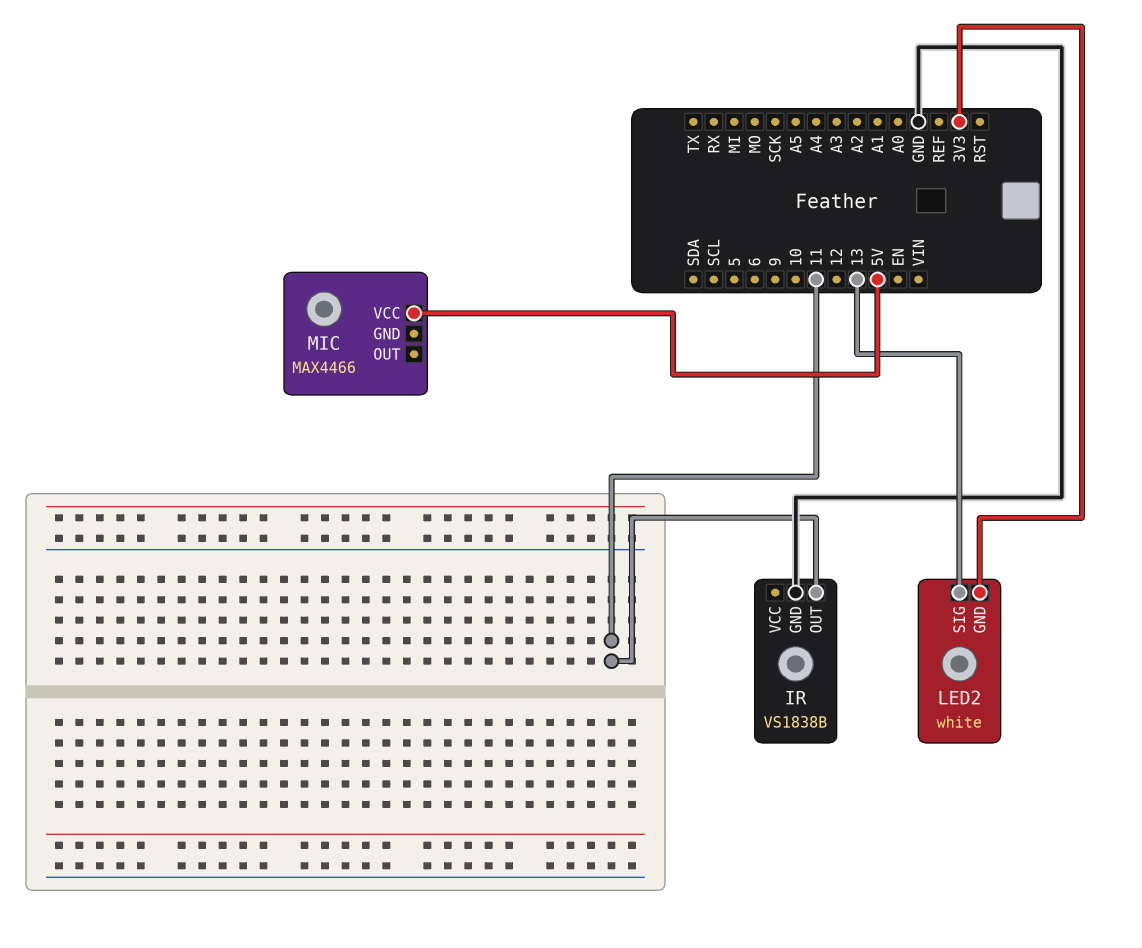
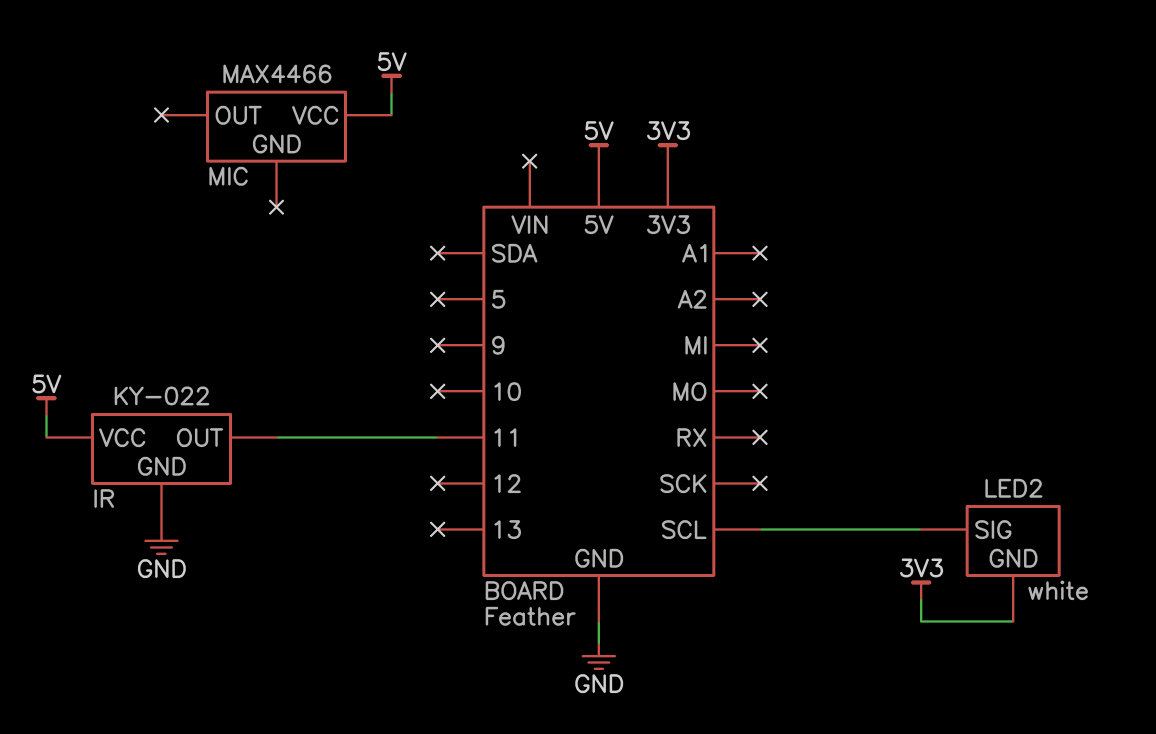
IR: VS1838B -> KY-022
IR pin VCC: none -> 5V
LED2 pin SIG: 13 -> SCL

